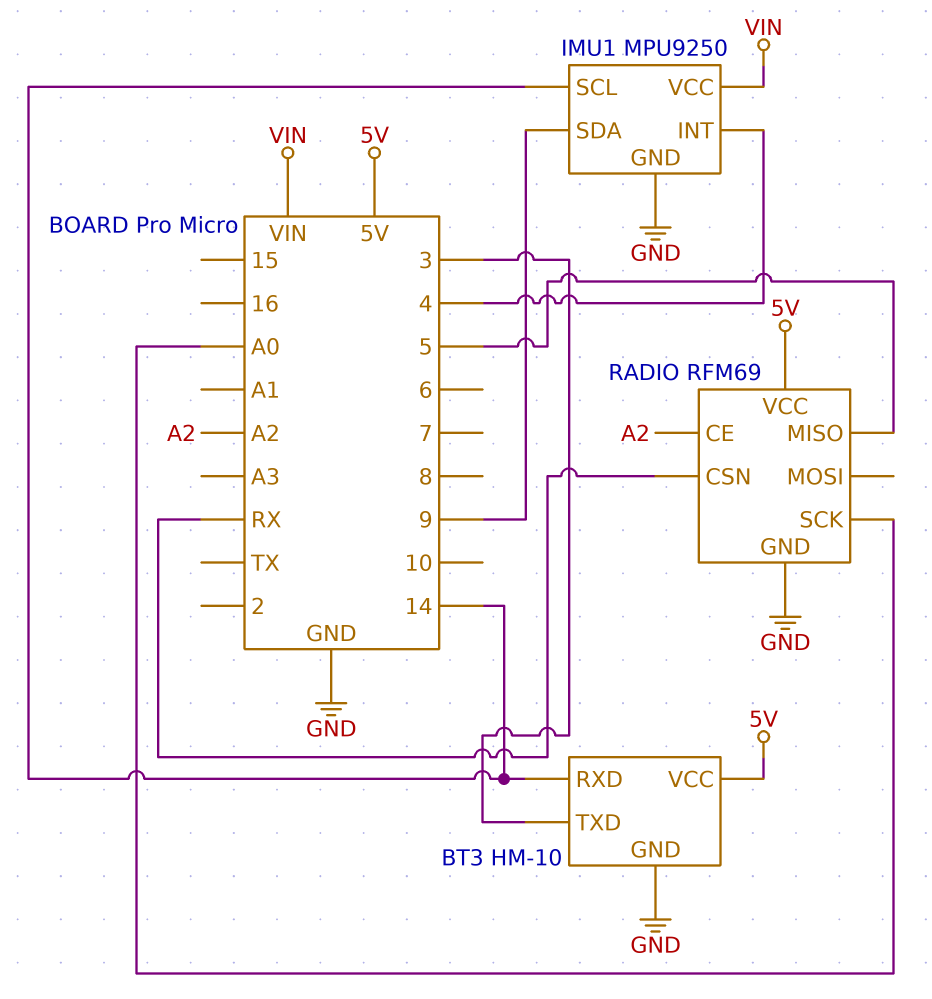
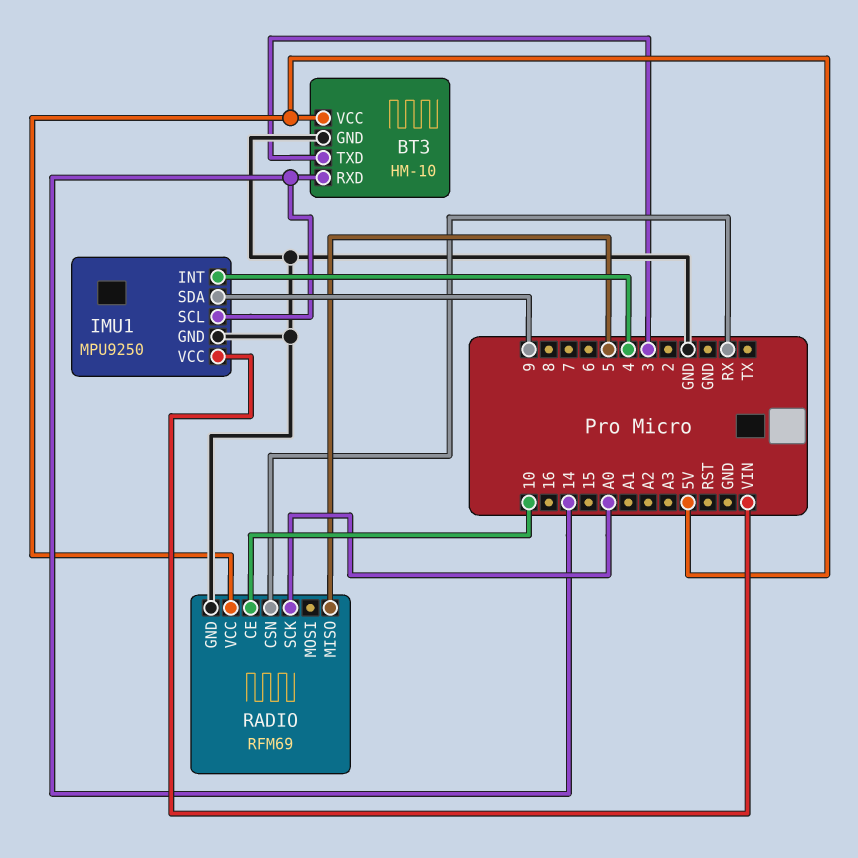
RADIO pin CE: A2 -> 10

